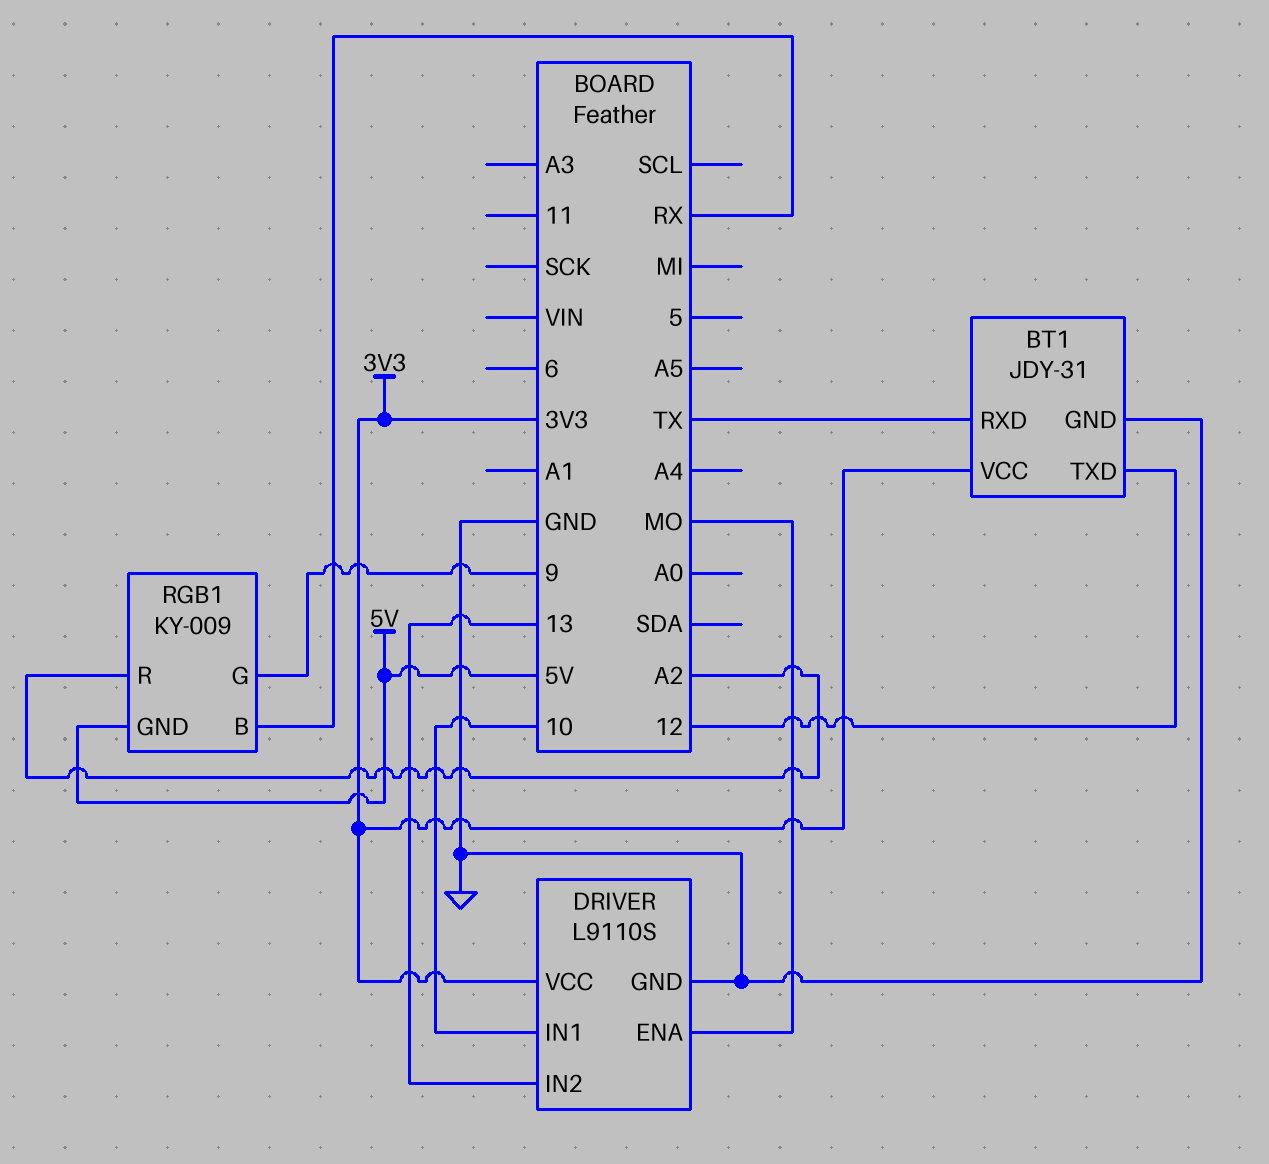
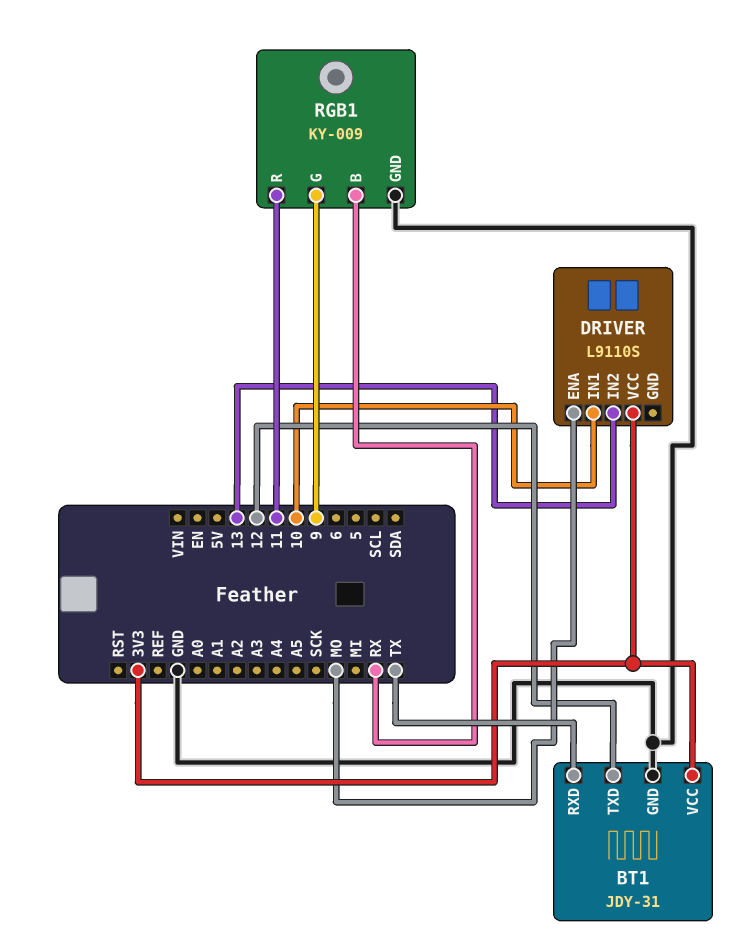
DRIVER pin GND: GND -> none
RGB1 pin GND: 5V -> GND
RGB1 pin R: A2 -> 11

